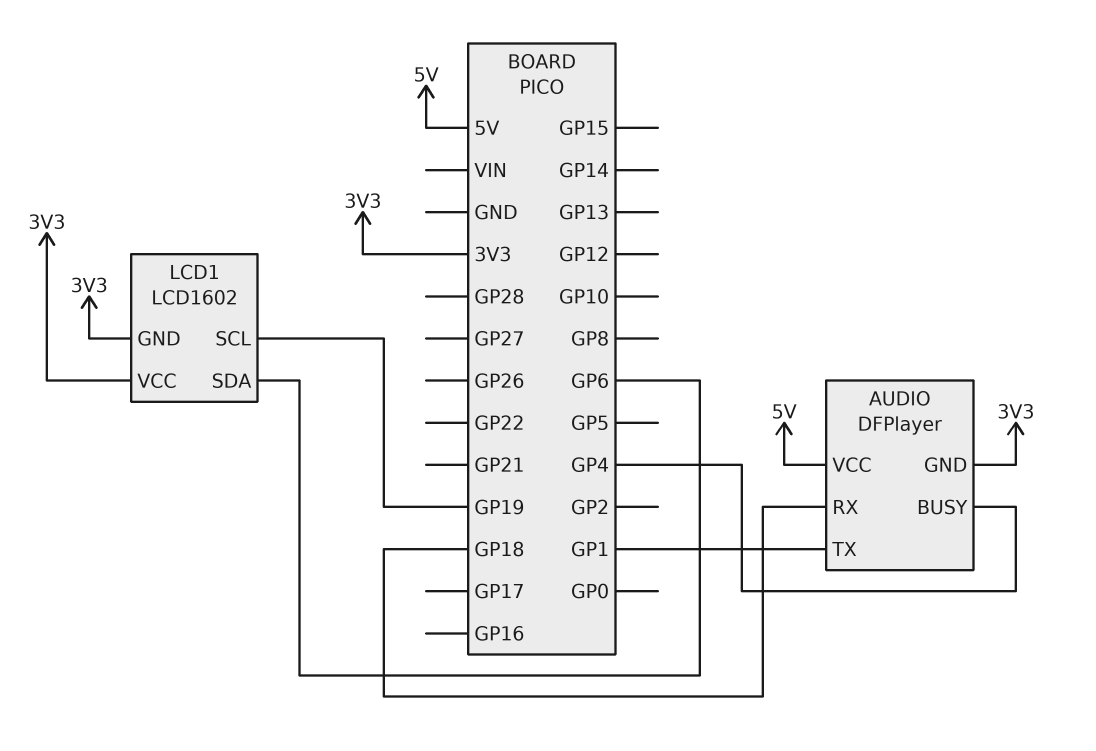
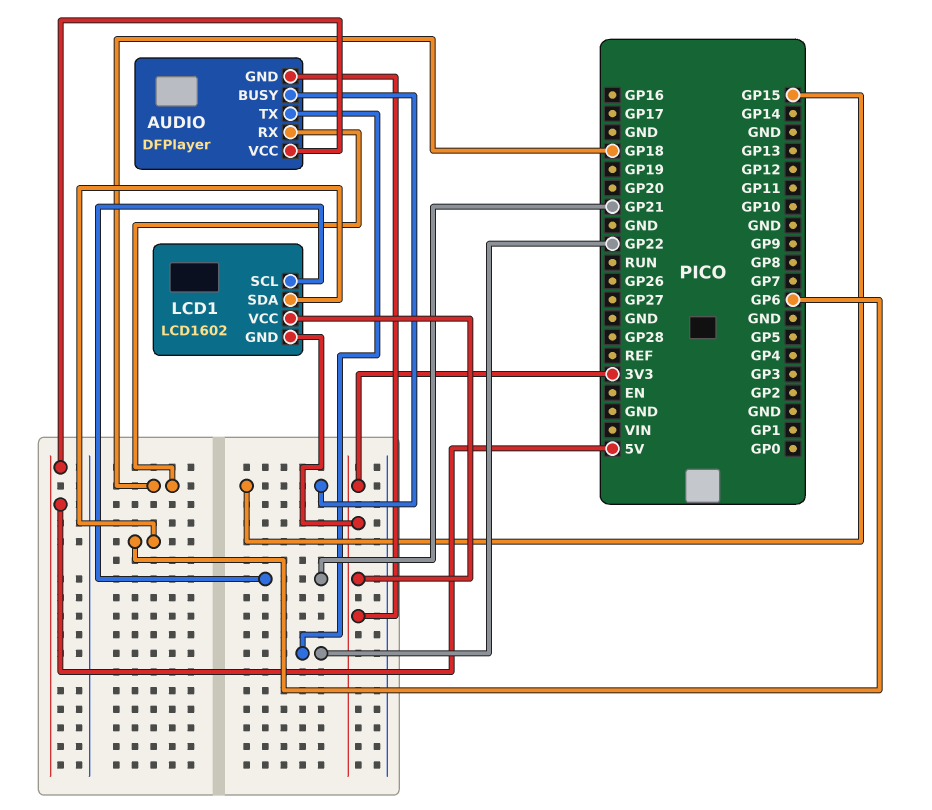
AUDIO pin BUSY: GP4 -> GP15
AUDIO pin TX: GP1 -> GP22
LCD1 pin SCL: GP19 -> GP21

